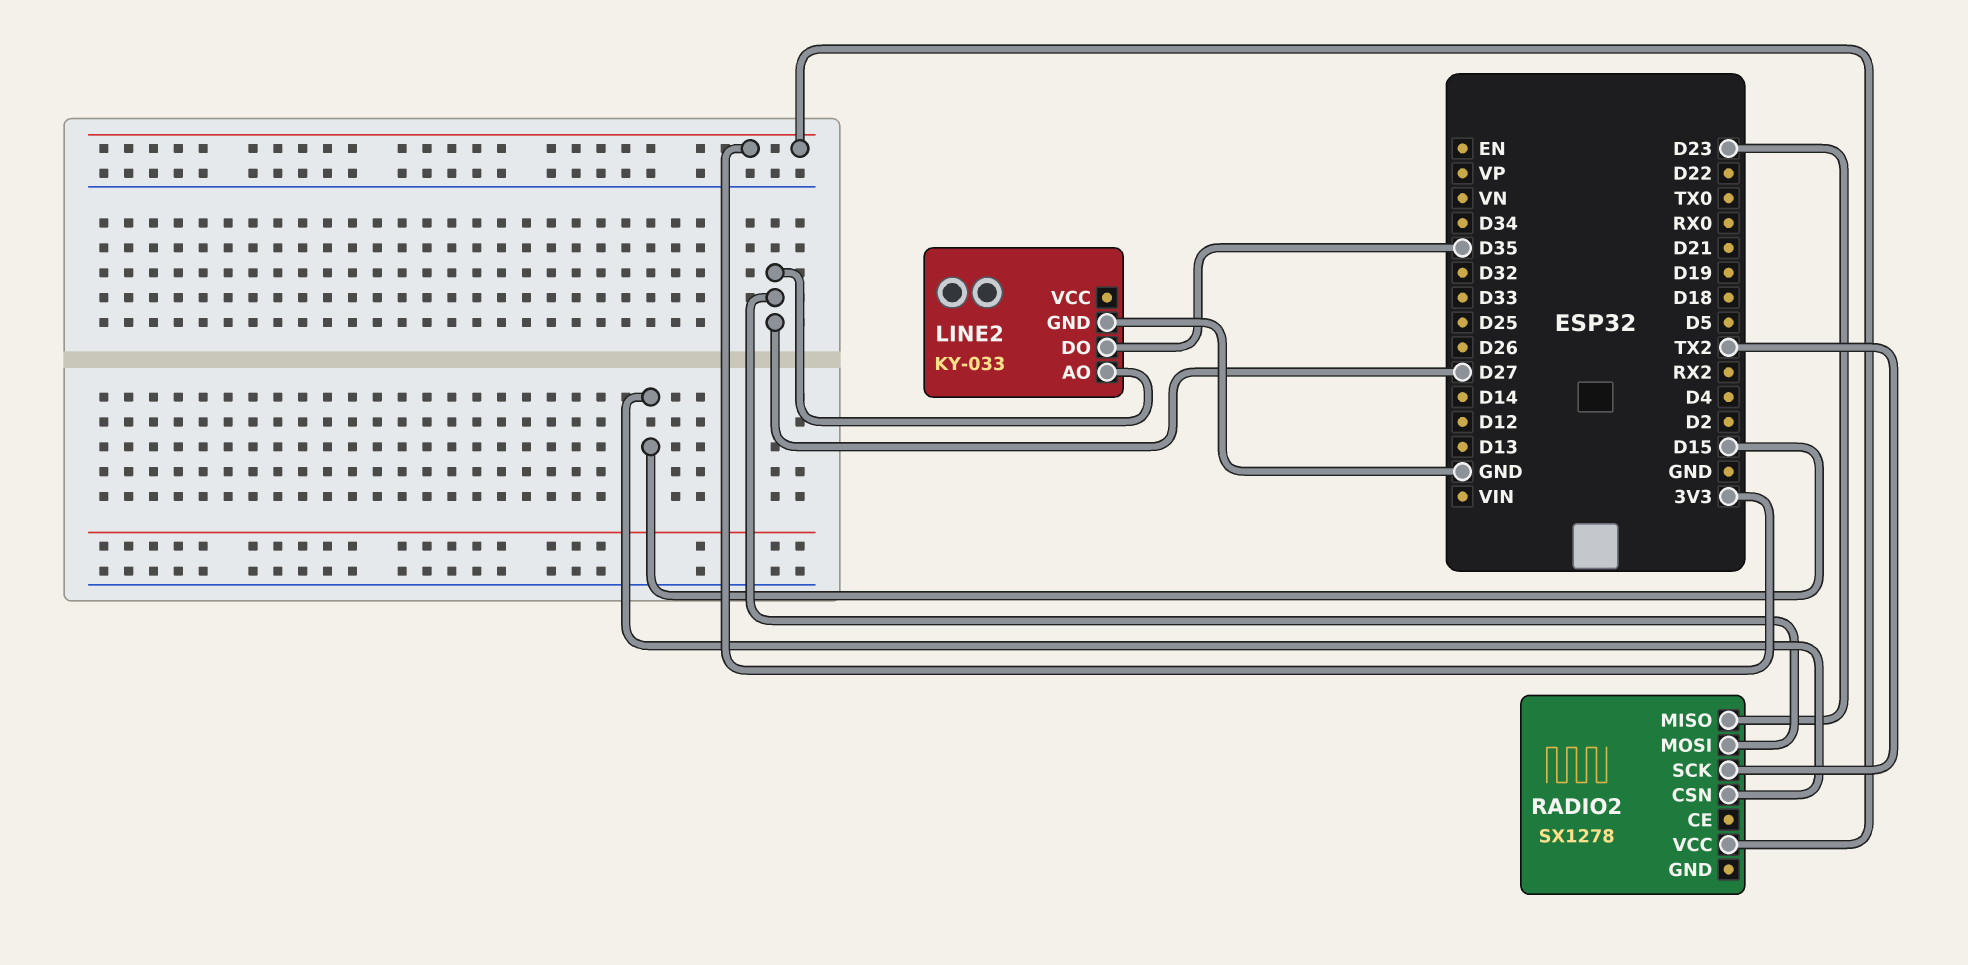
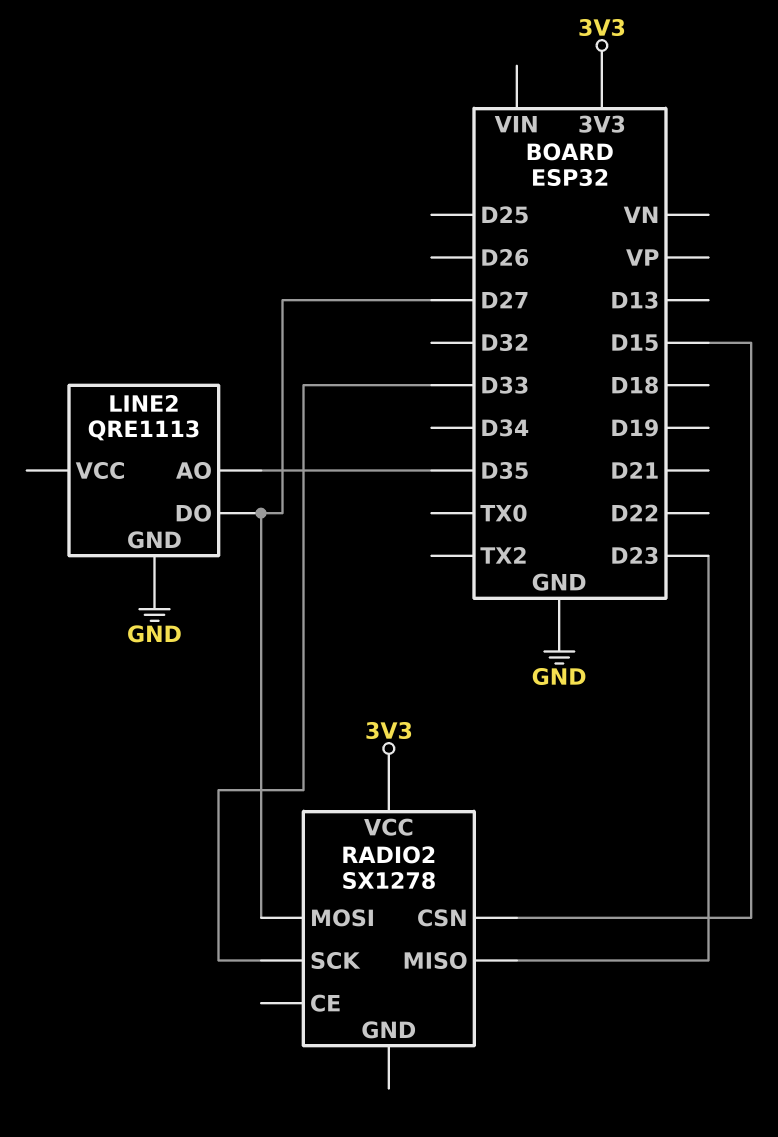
LINE2: KY-033 -> QRE1113
LINE2 pin AO: D27 -> D35
LINE2 pin DO: D35 -> D27
RADIO2 pin SCK: TX2 -> D33

